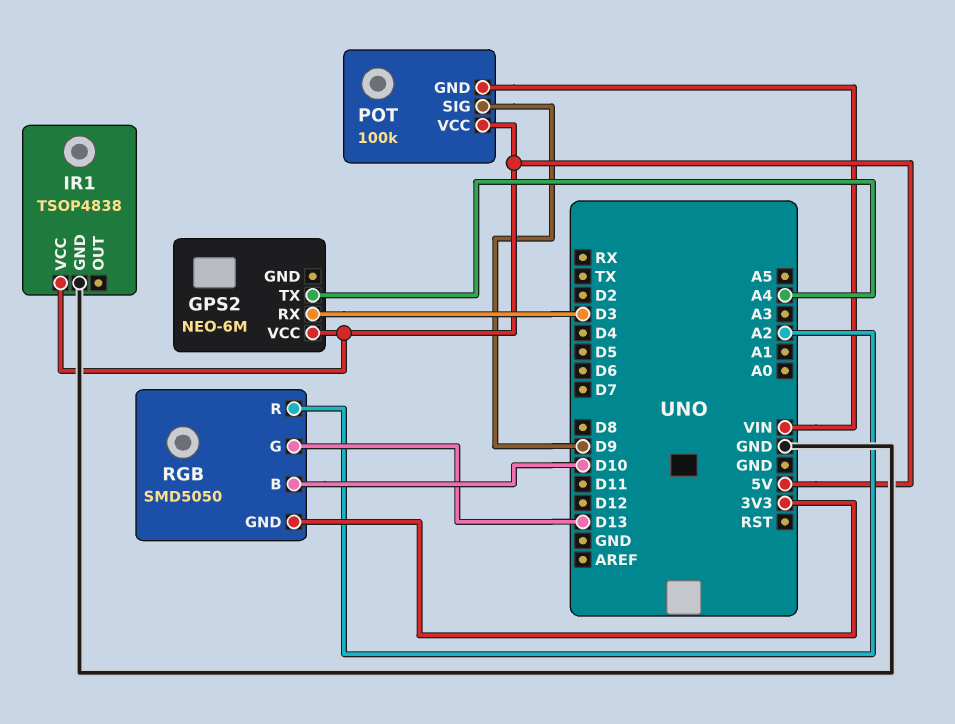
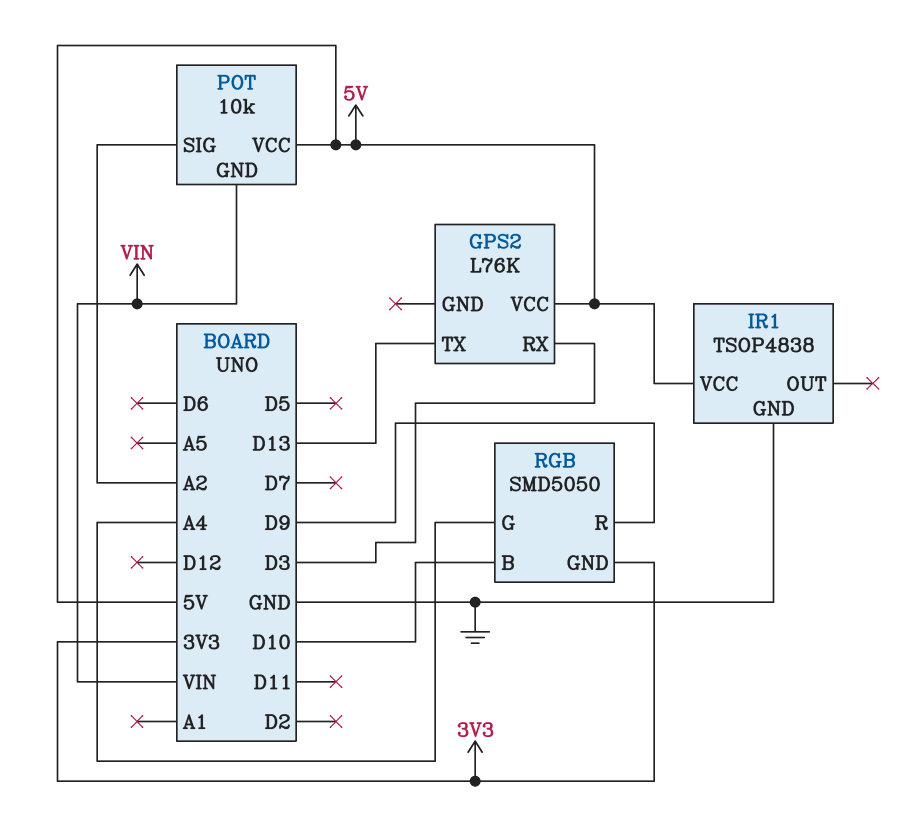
GPS2: NEO-6M -> L76K
GPS2 pin TX: A4 -> D13
POT: 100k -> 10k
POT pin SIG: D9 -> A2
RGB pin G: D13 -> A4
RGB pin R: A2 -> D9

